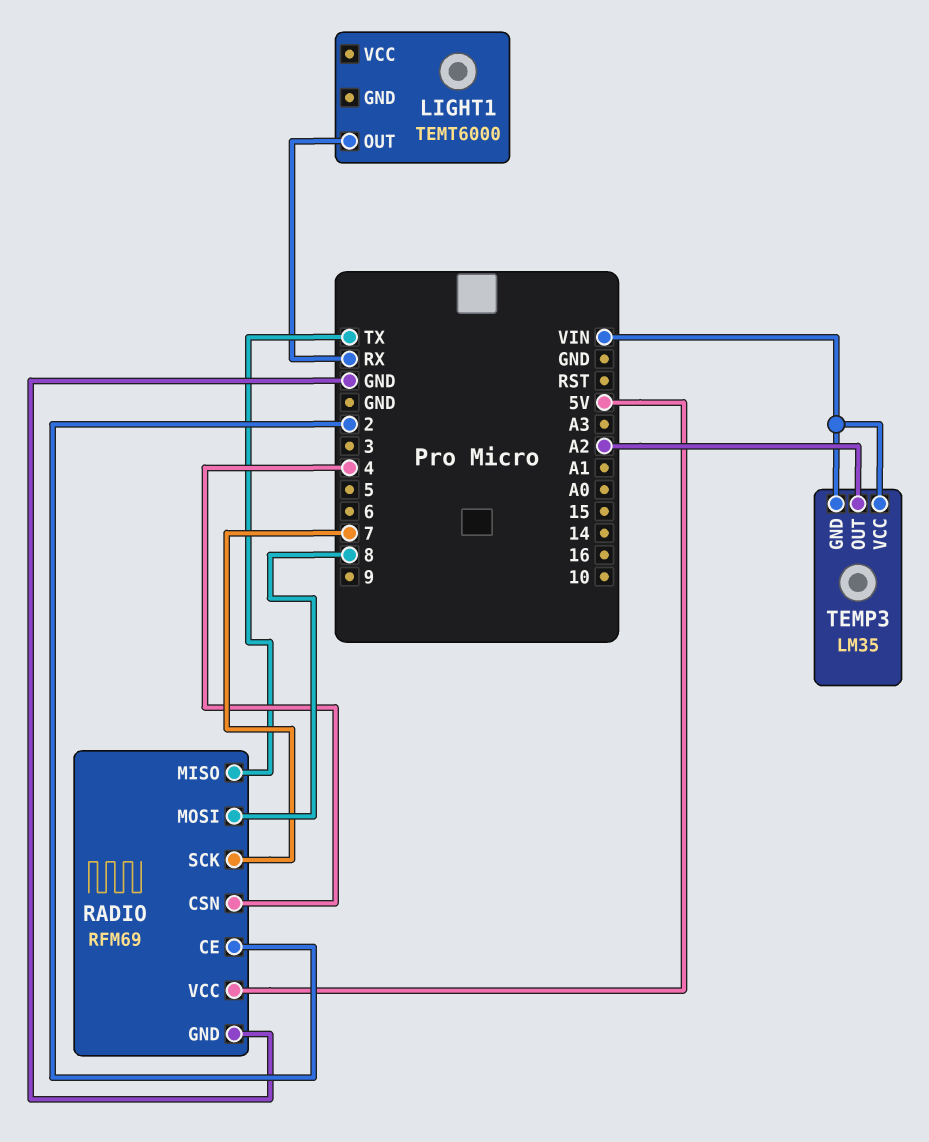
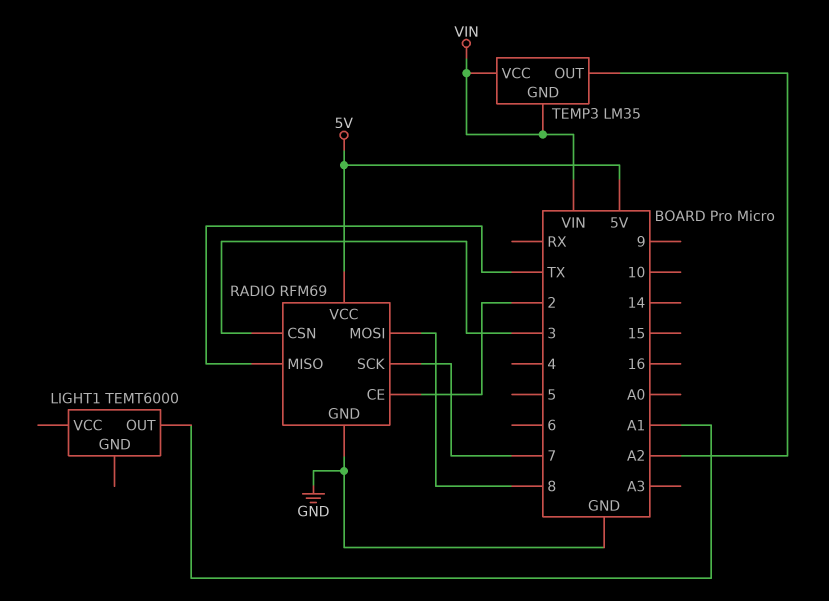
LIGHT1 pin OUT: RX -> A1
RADIO pin CSN: 4 -> 3

